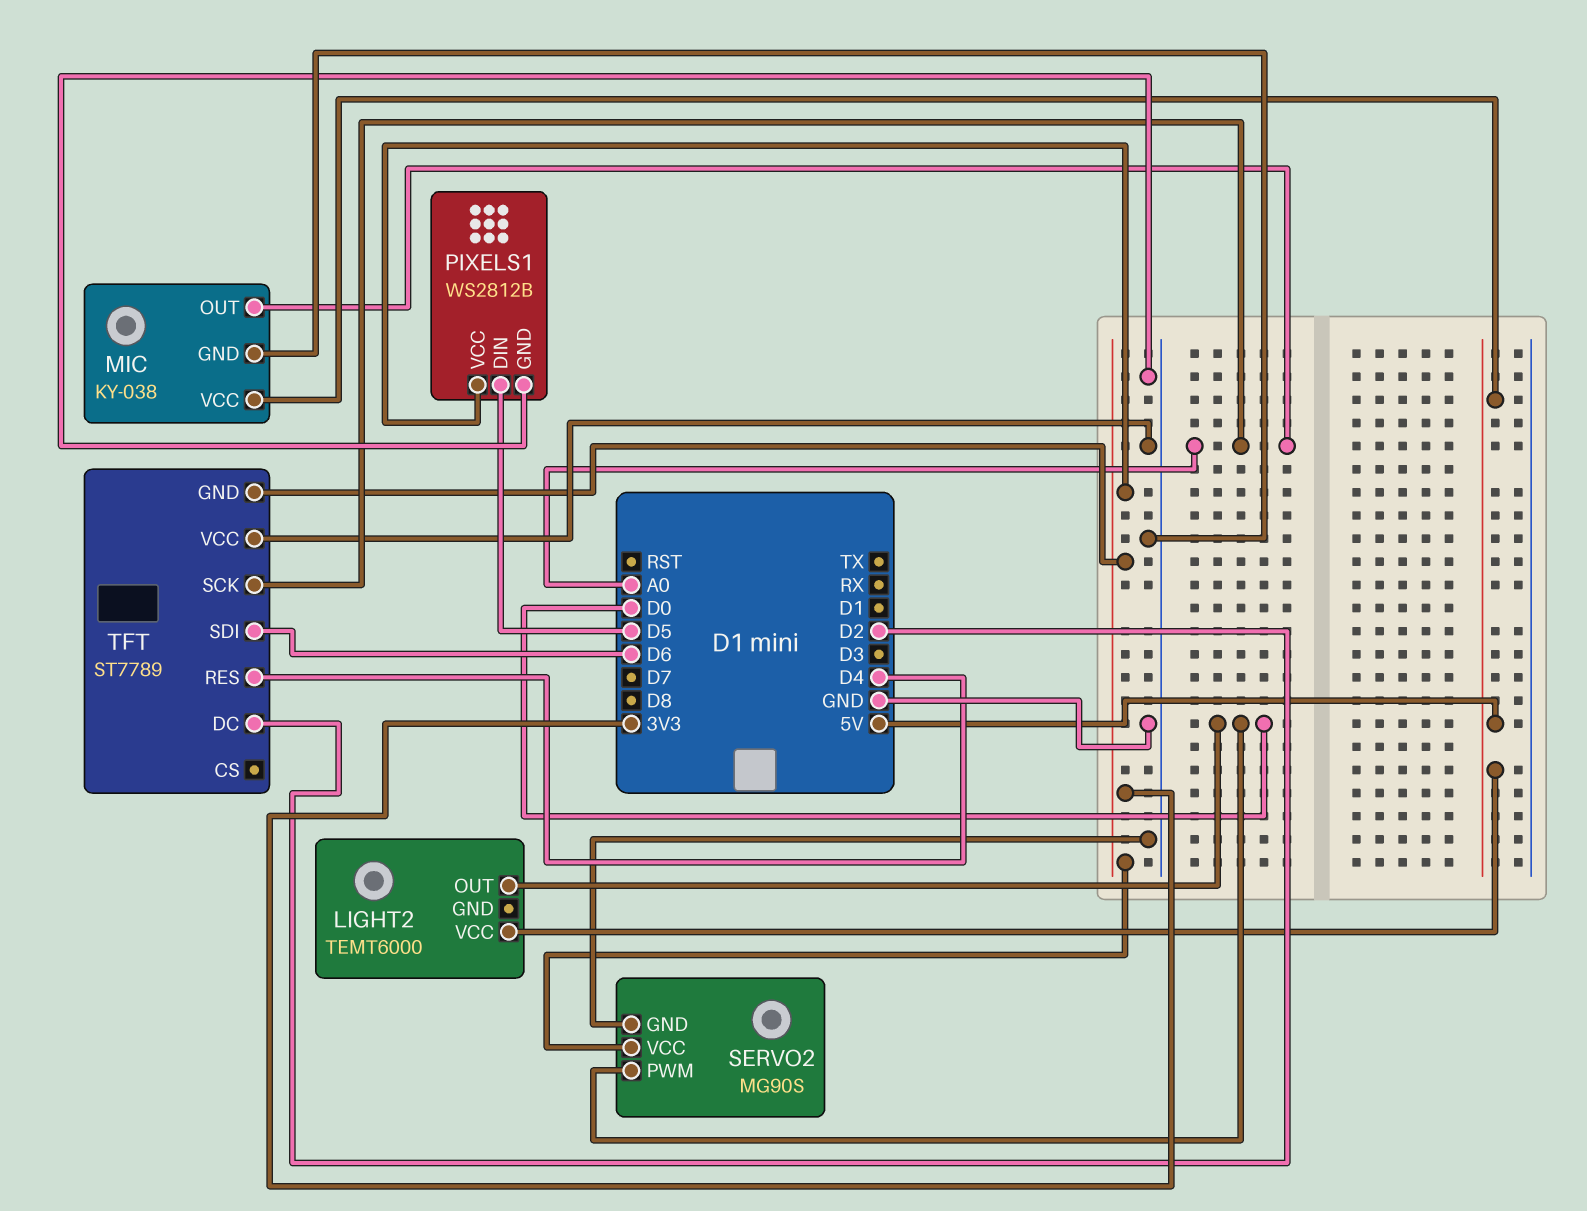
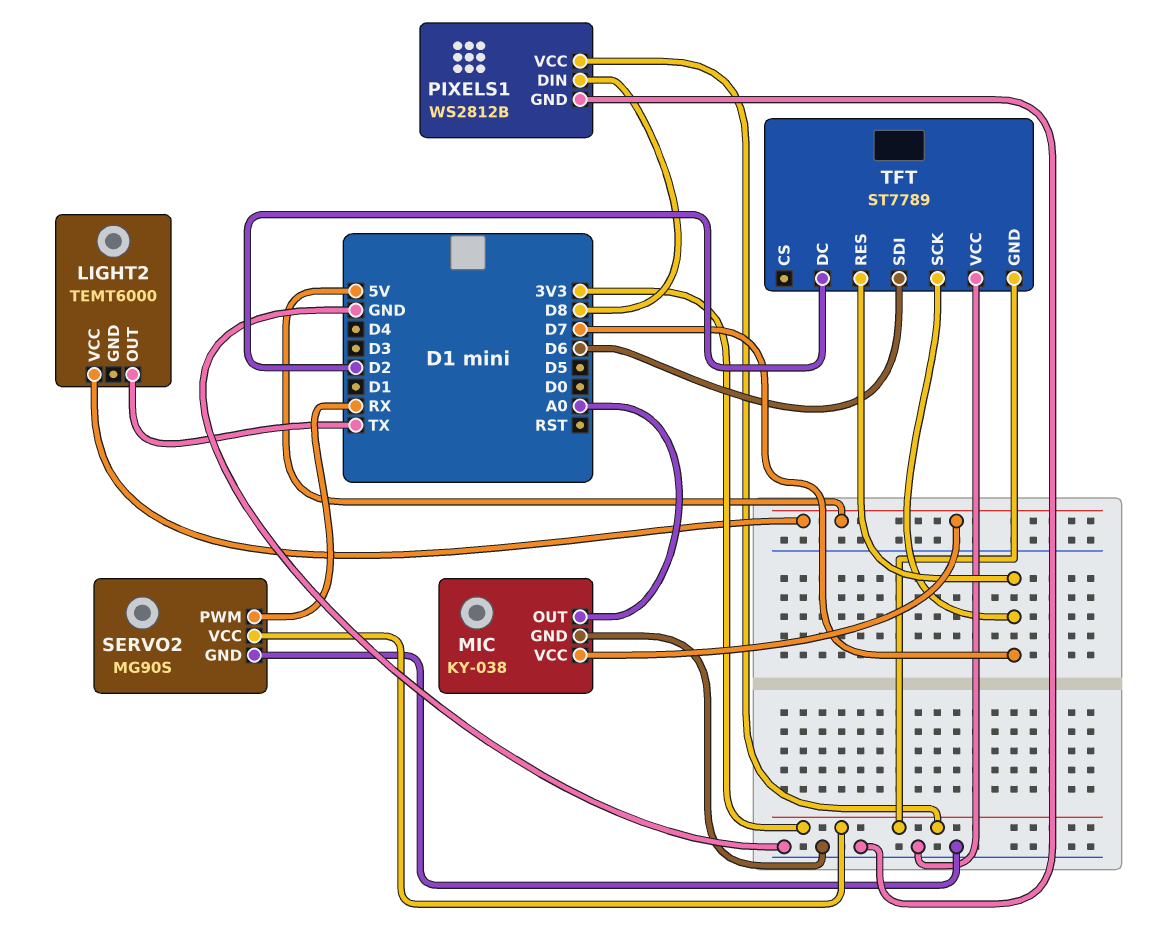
LIGHT2 pin OUT: D0 -> TX
PIXELS1 pin DIN: D5 -> D8
SERVO2 pin PWM: D0 -> RX
TFT pin RES: D4 -> D7
TFT pin SCK: A0 -> D7

